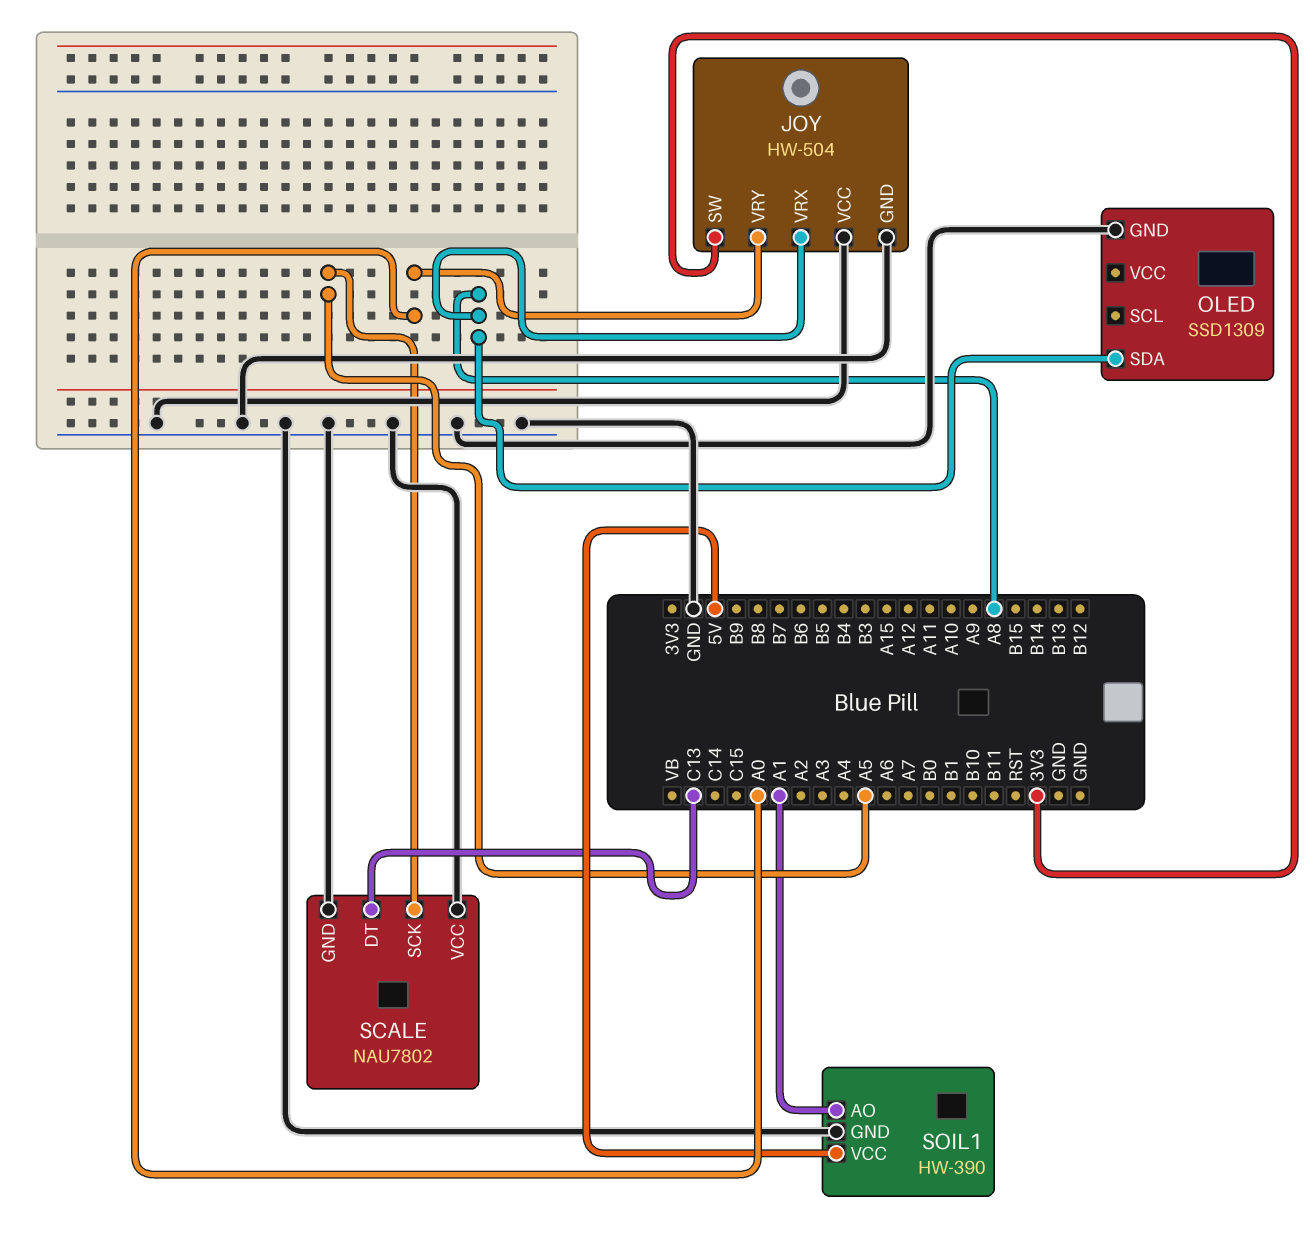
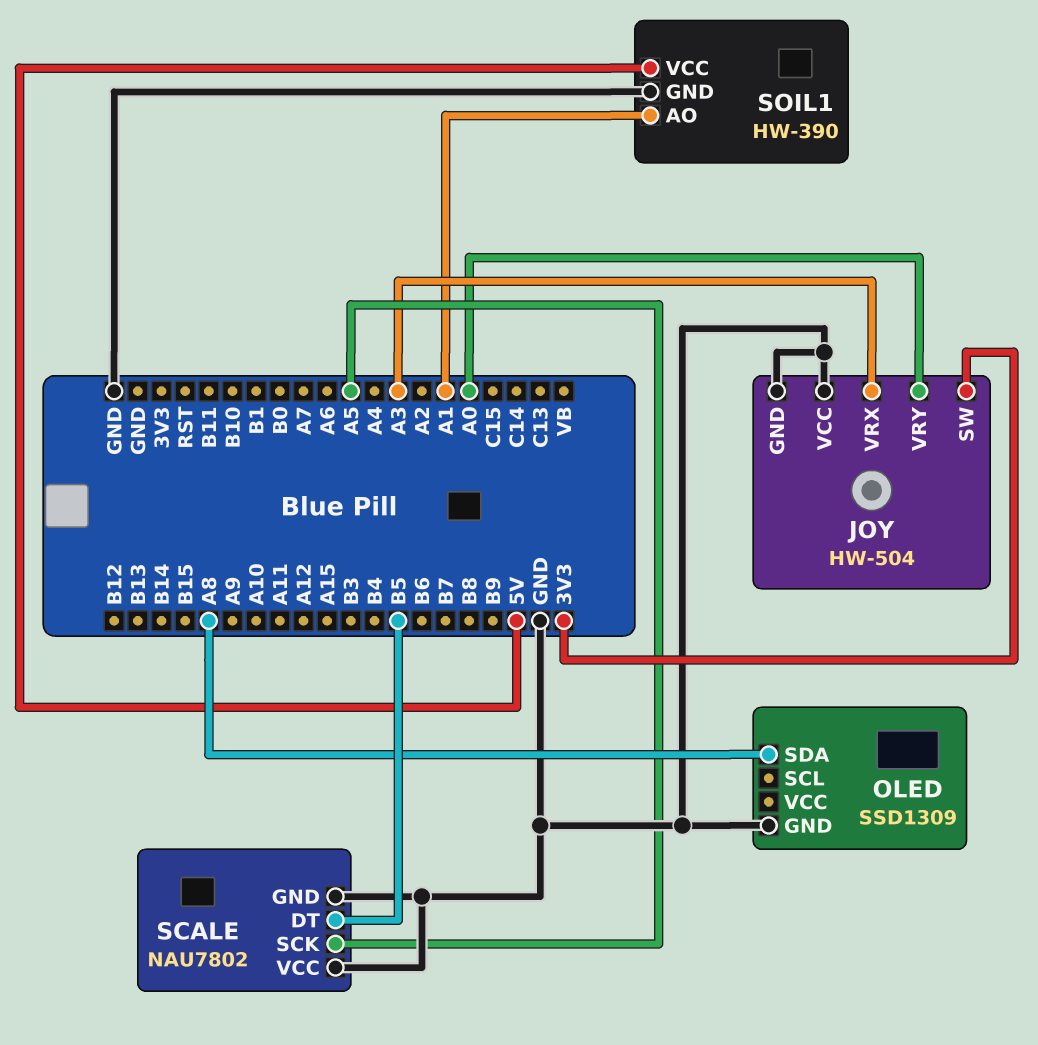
JOY pin VRX: A8 -> A3
SCALE pin DT: C13 -> B5

